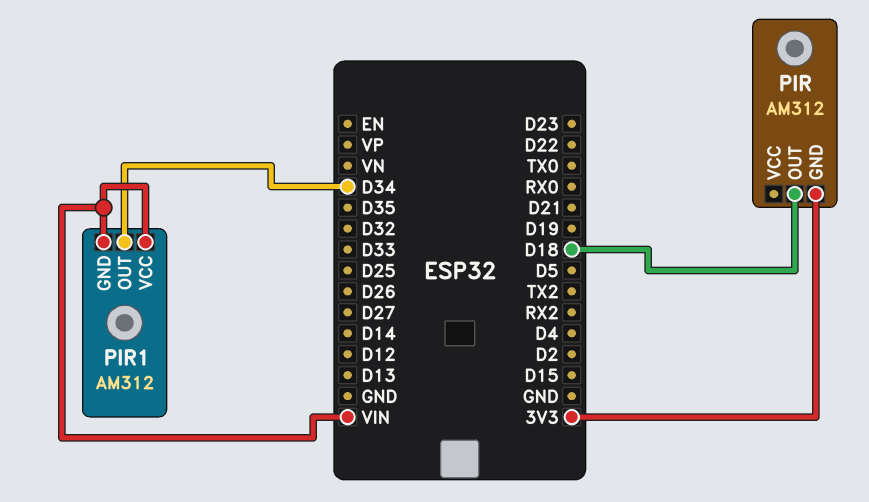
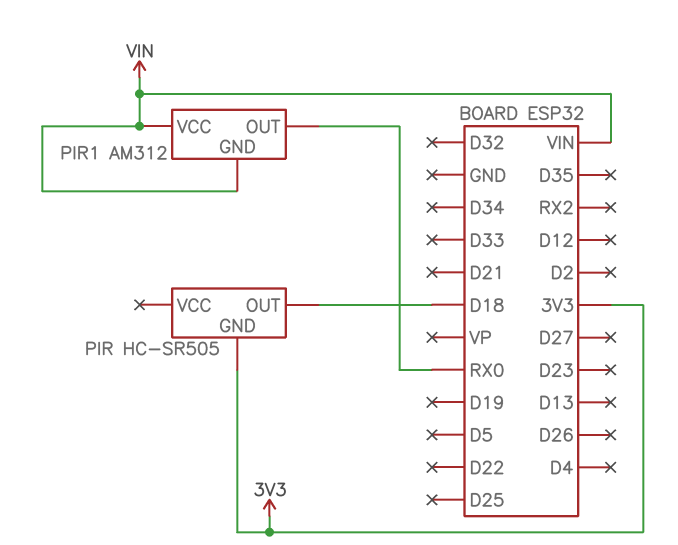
PIR: AM312 -> HC-SR505
PIR1 pin OUT: D34 -> RX0

